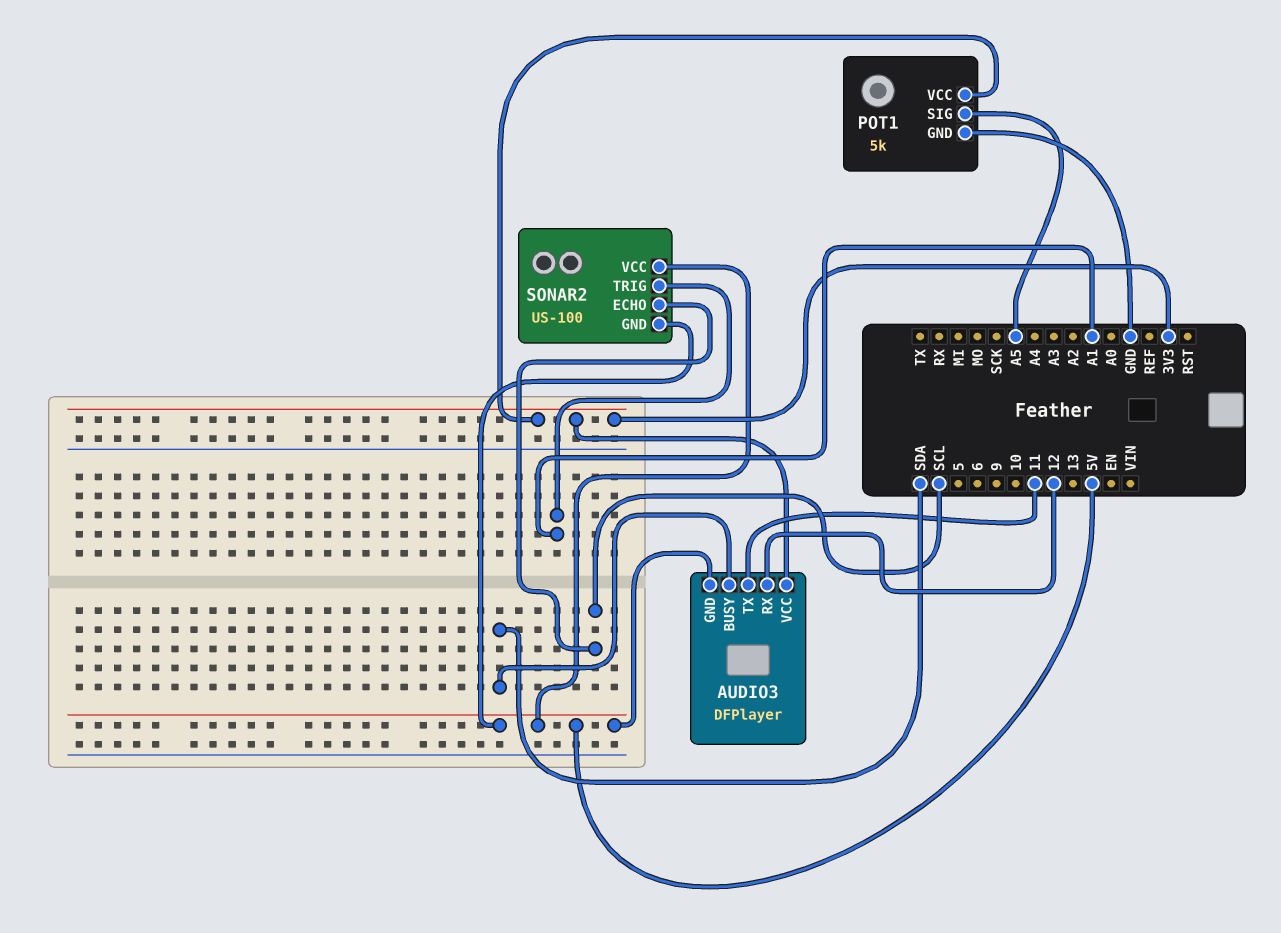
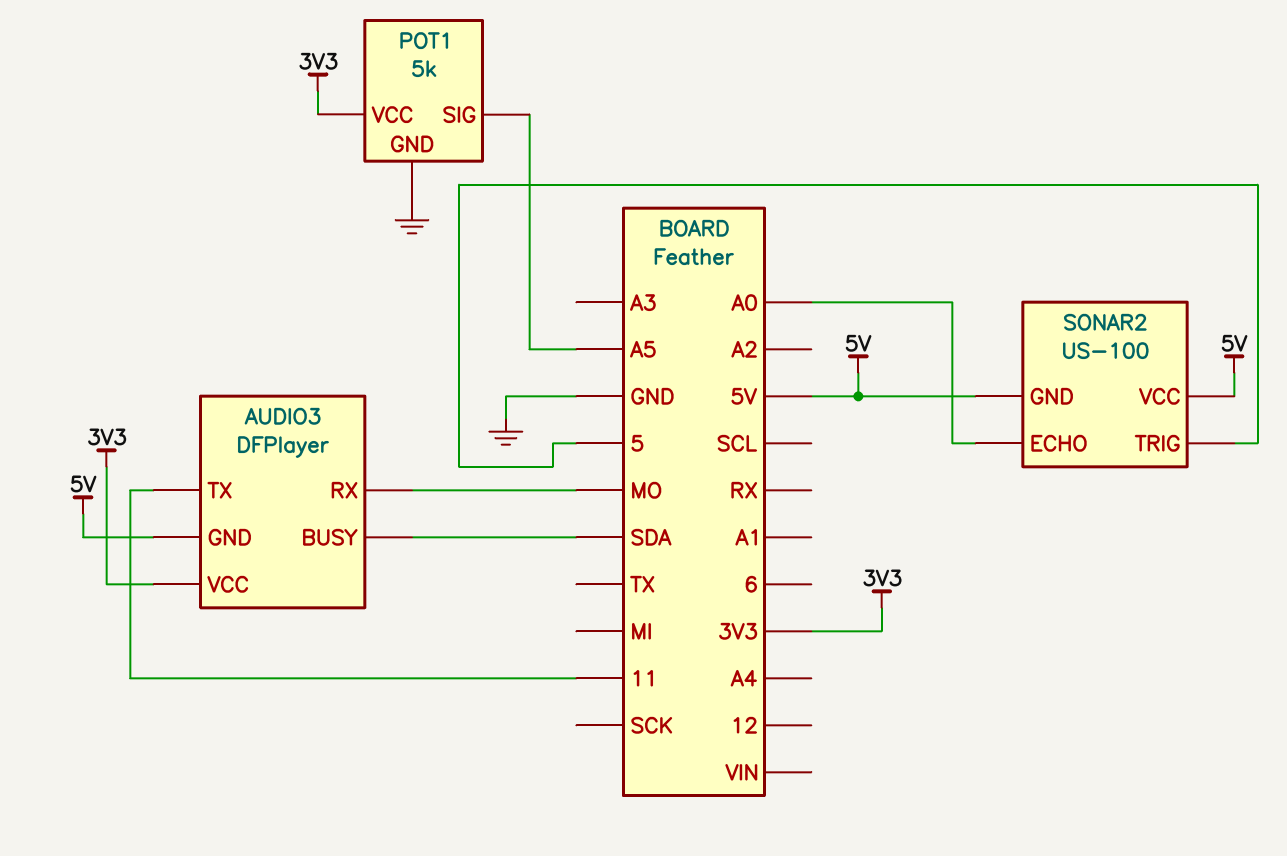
AUDIO3 pin RX: 12 -> MO
SONAR2 pin ECHO: SCL -> A0
SONAR2 pin TRIG: A1 -> 5

